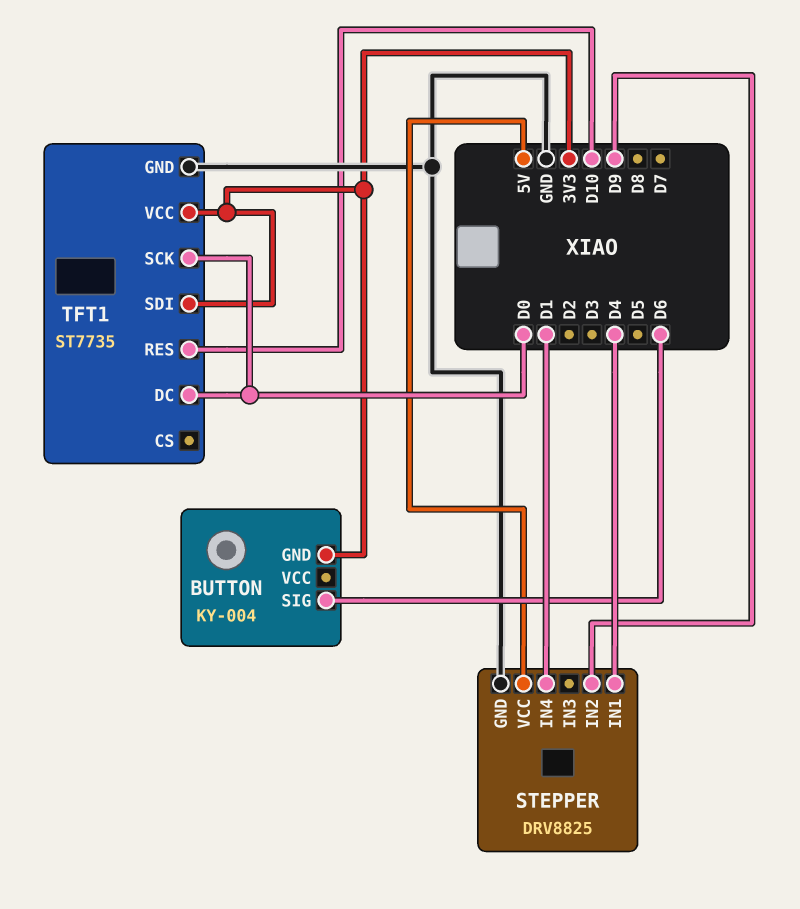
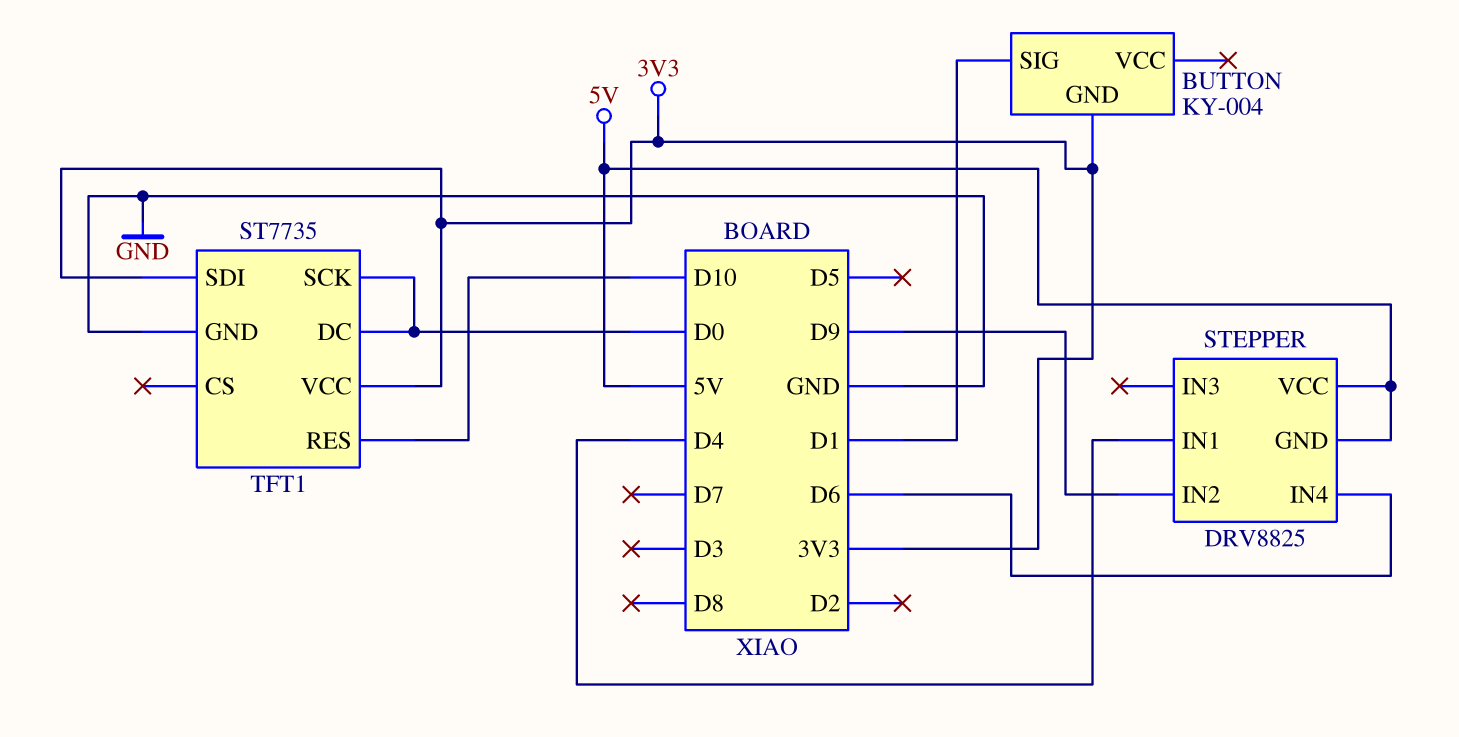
BUTTON pin SIG: D6 -> D1
STEPPER pin GND: GND -> 5V
STEPPER pin IN4: D1 -> D6

